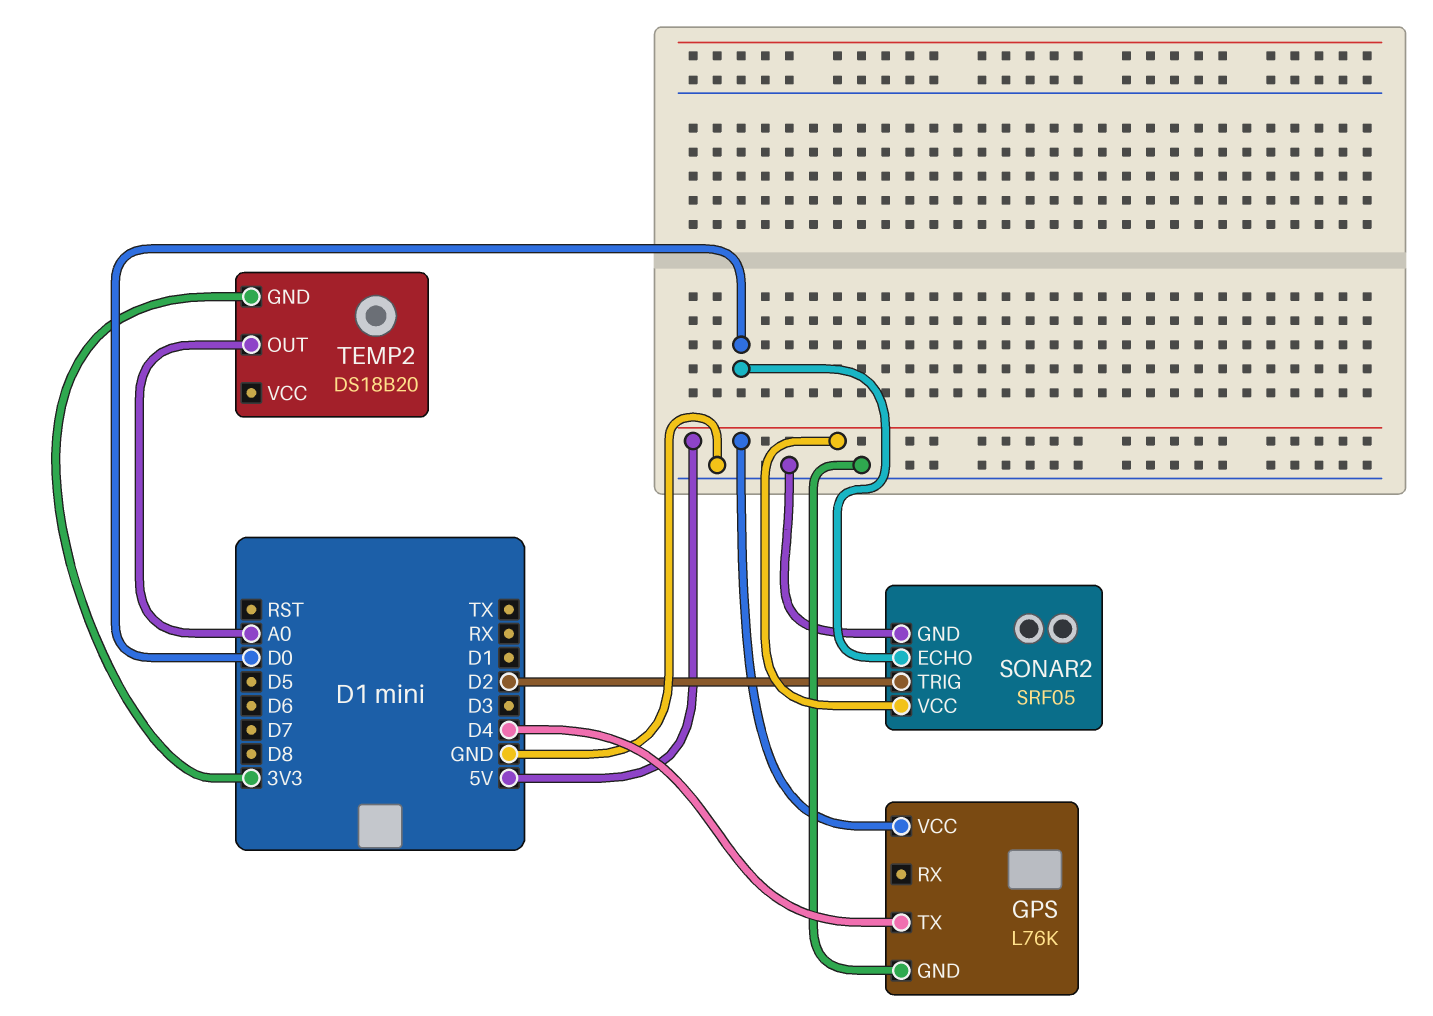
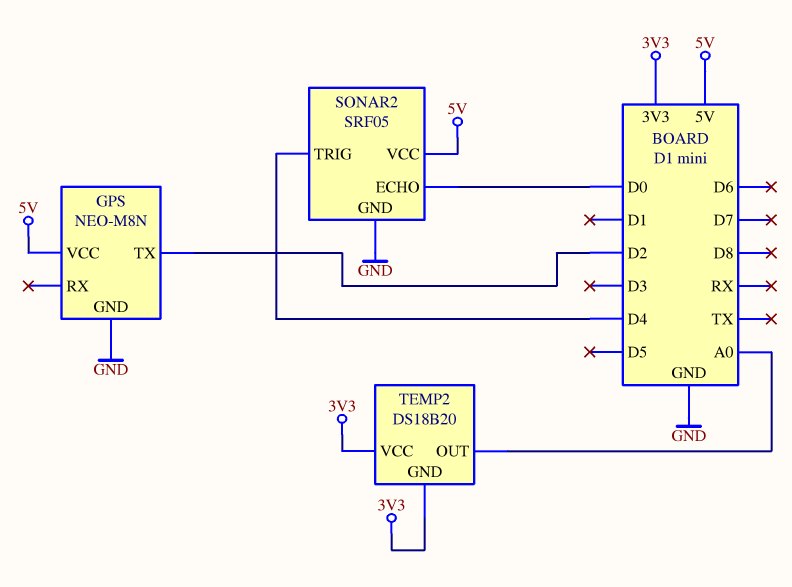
GPS: L76K -> NEO-M8N
GPS pin TX: D4 -> D2
SONAR2 pin TRIG: D2 -> D4
TEMP2 pin VCC: none -> 3V3

